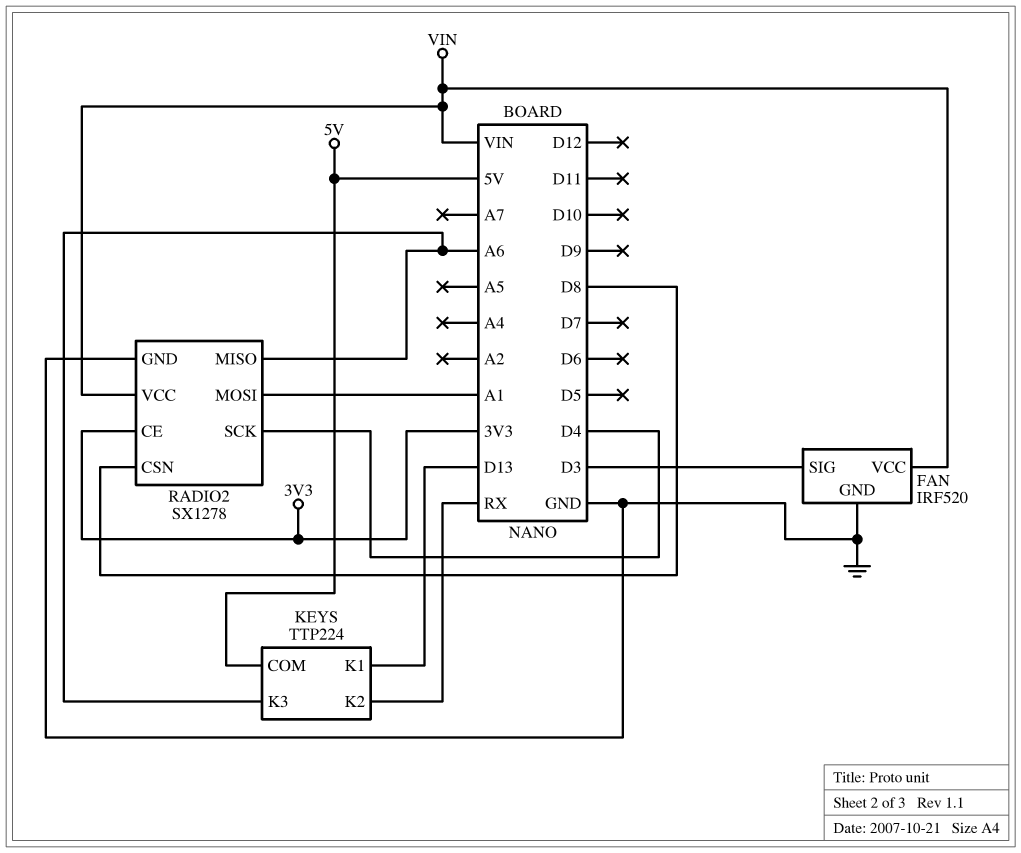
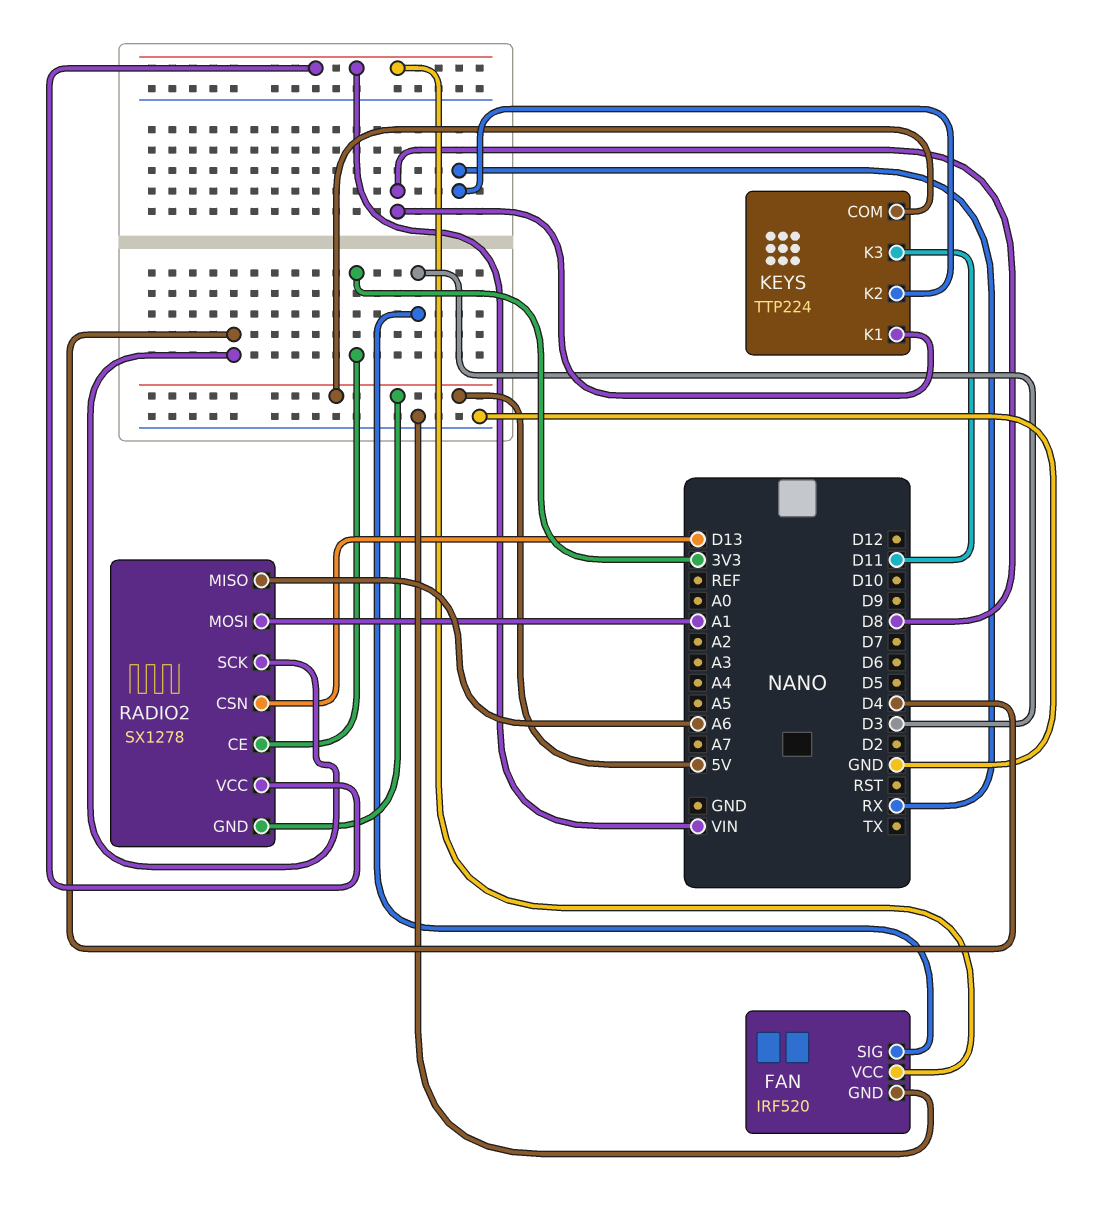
KEYS pin K1: D13 -> D8
KEYS pin K3: A6 -> D11
RADIO2 pin CSN: D8 -> D13
RADIO2 pin GND: GND -> 5V

